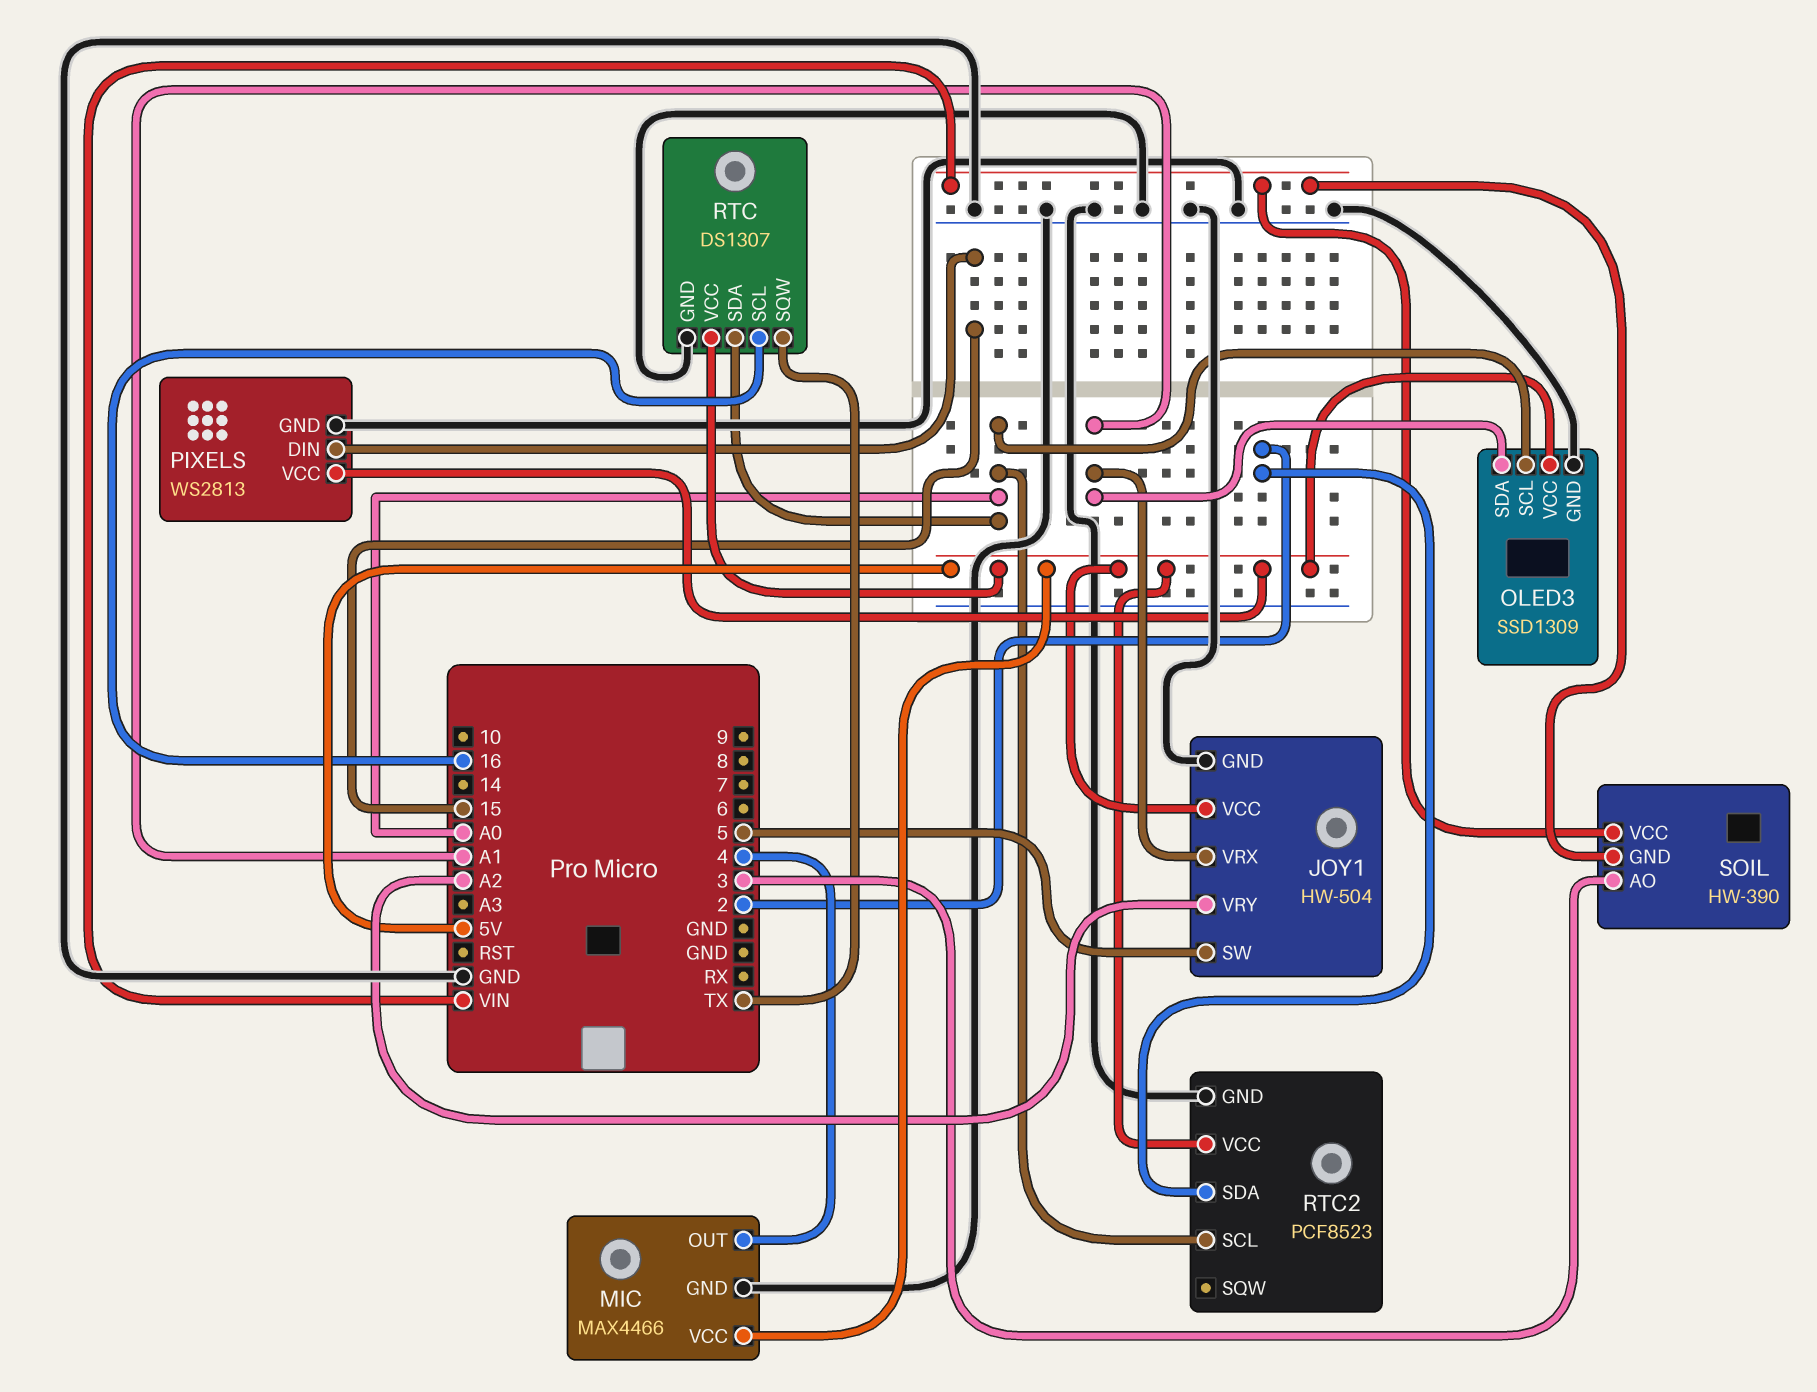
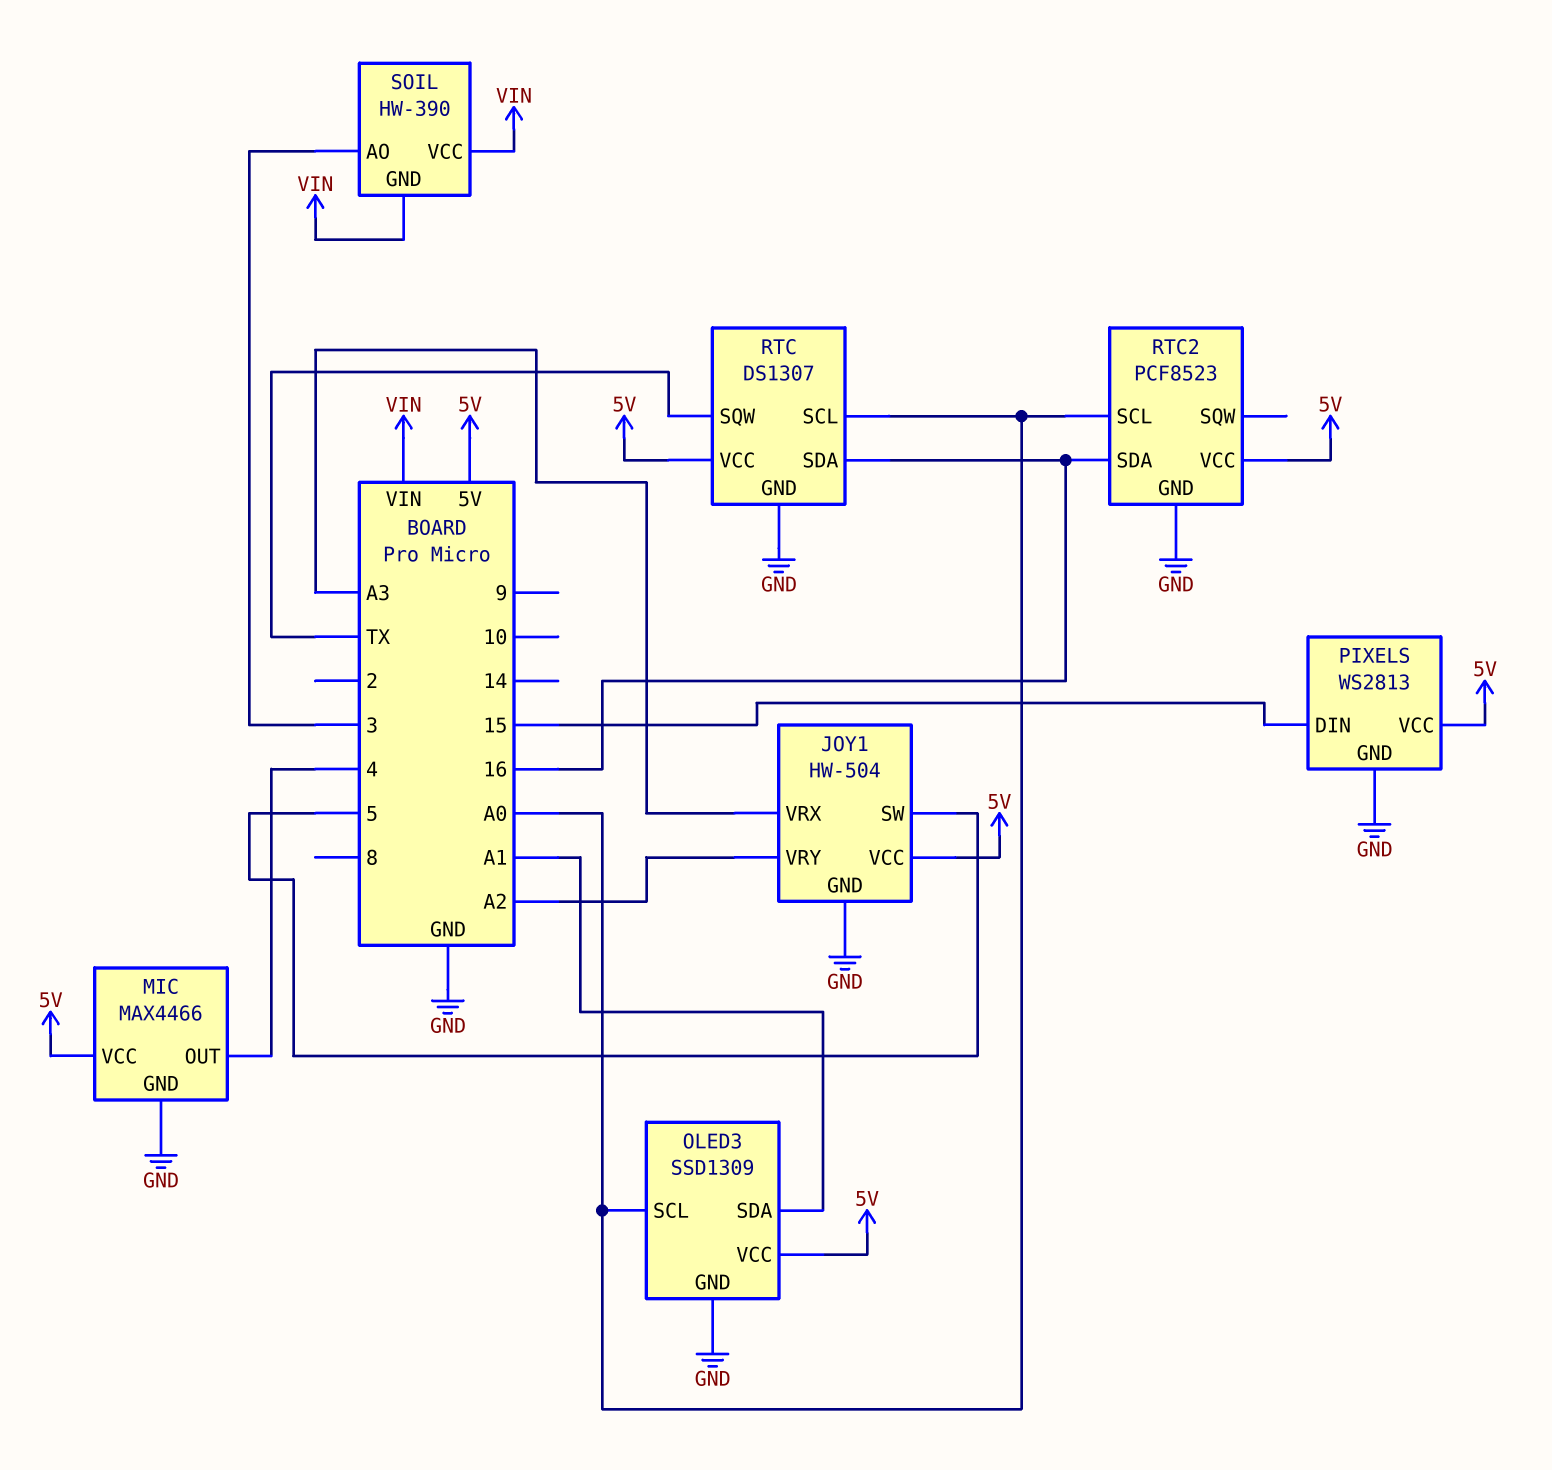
JOY1 pin VRX: A1 -> A3
RTC pin SCL: 16 -> A0
RTC pin SDA: A0 -> 16
RTC2 pin SDA: 2 -> 16

